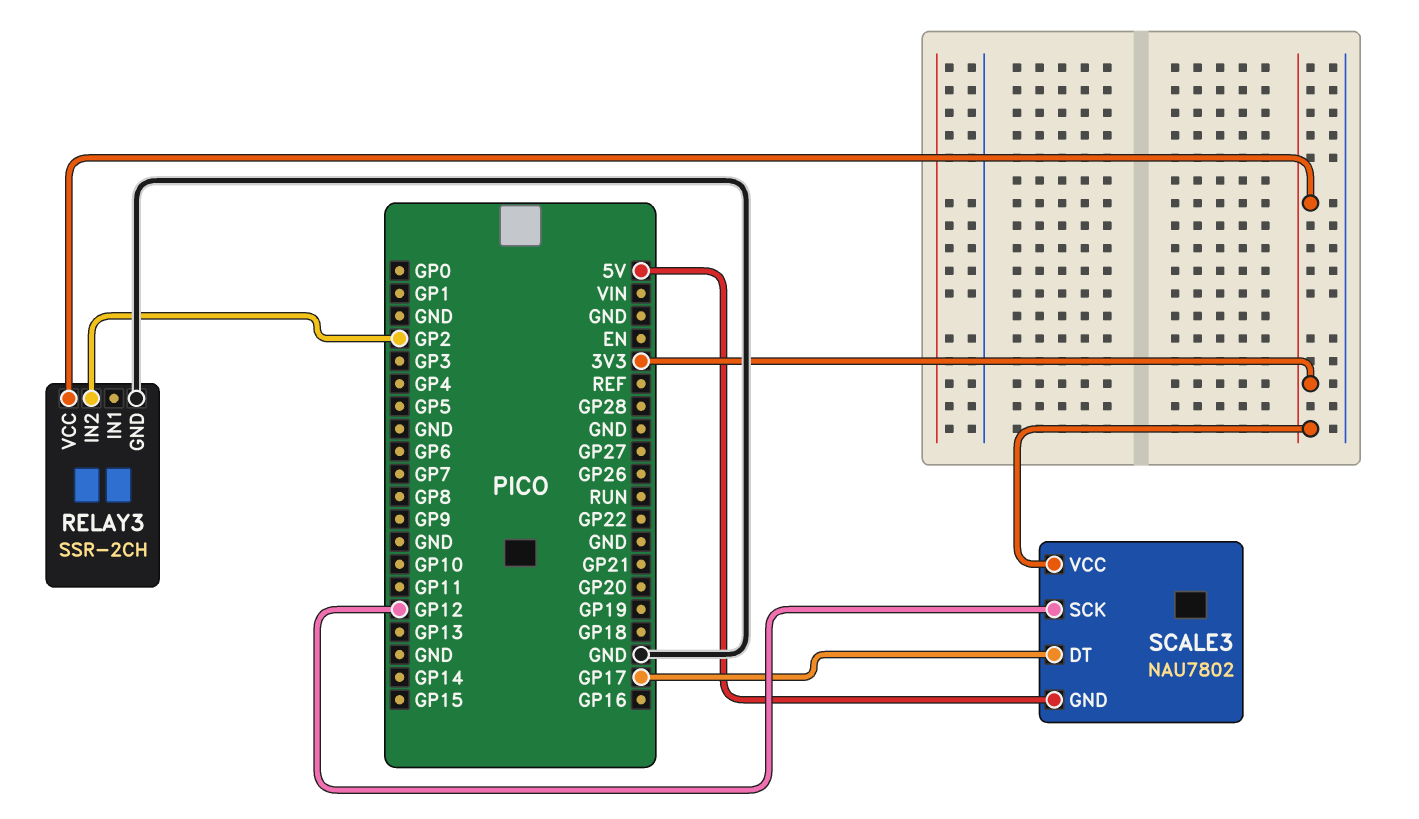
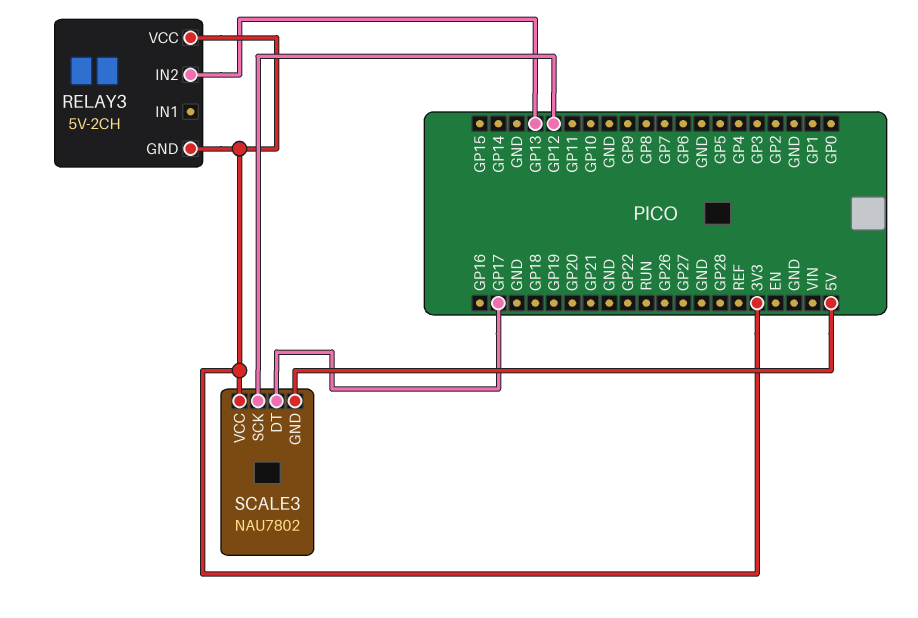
RELAY3: SSR-2CH -> 5V-2CH
RELAY3 pin GND: GND -> 3V3
RELAY3 pin IN2: GP2 -> GP13

